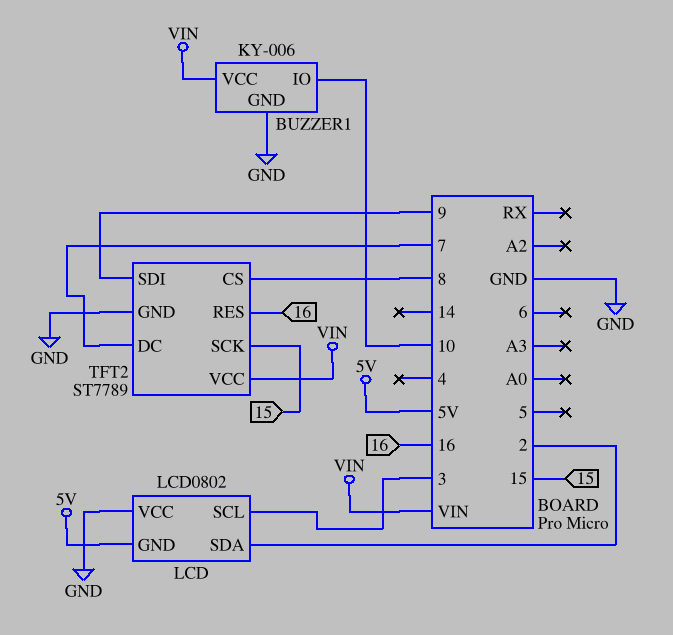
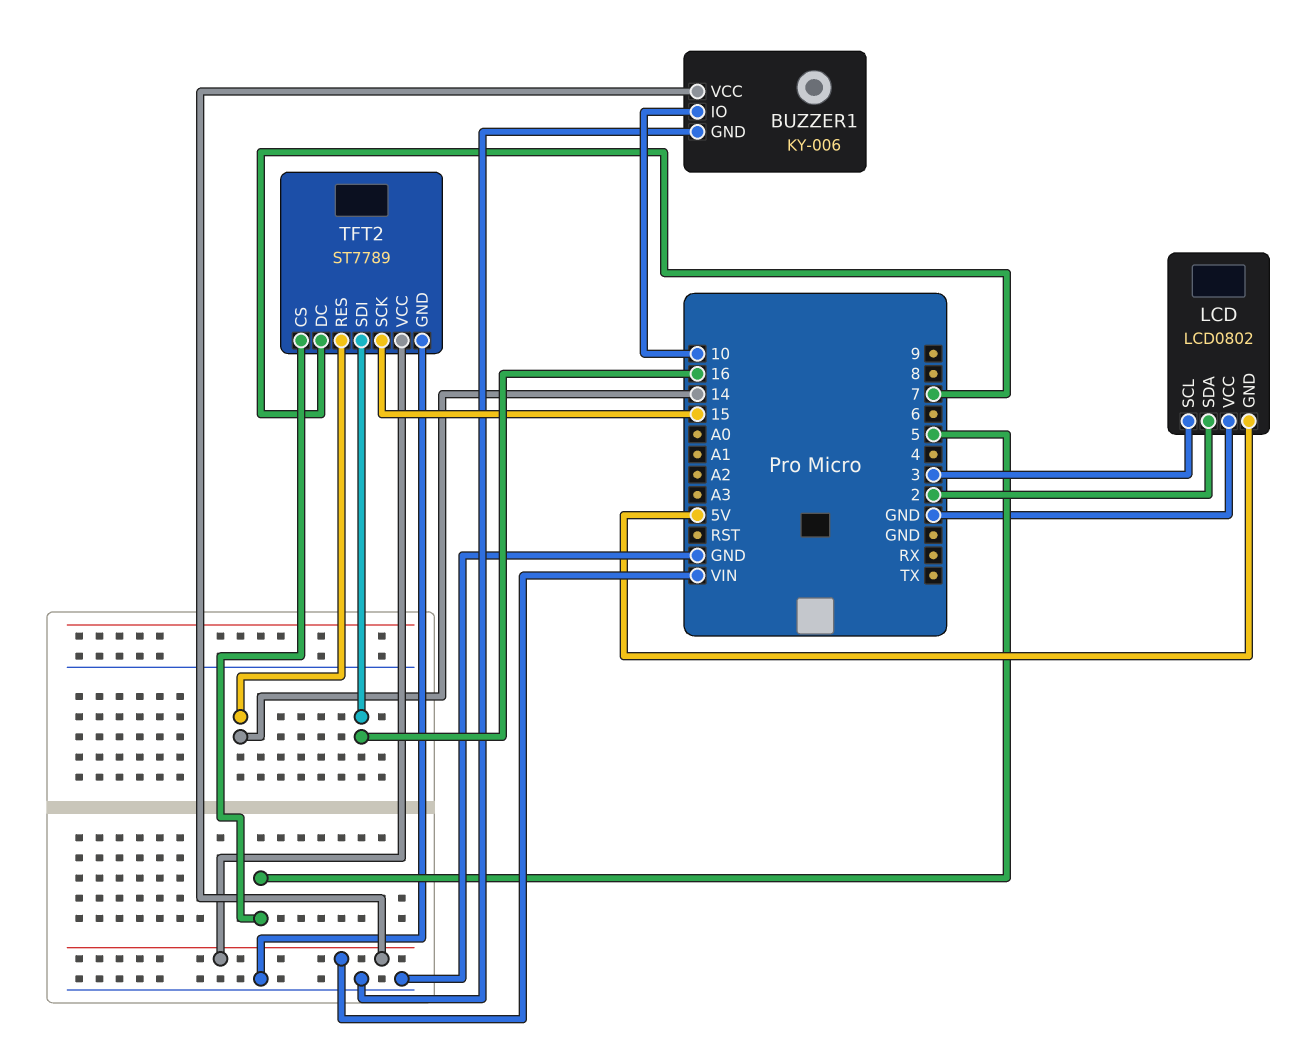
TFT2 pin CS: 8 -> 5
TFT2 pin RES: 16 -> 14
TFT2 pin SDI: 9 -> 16

